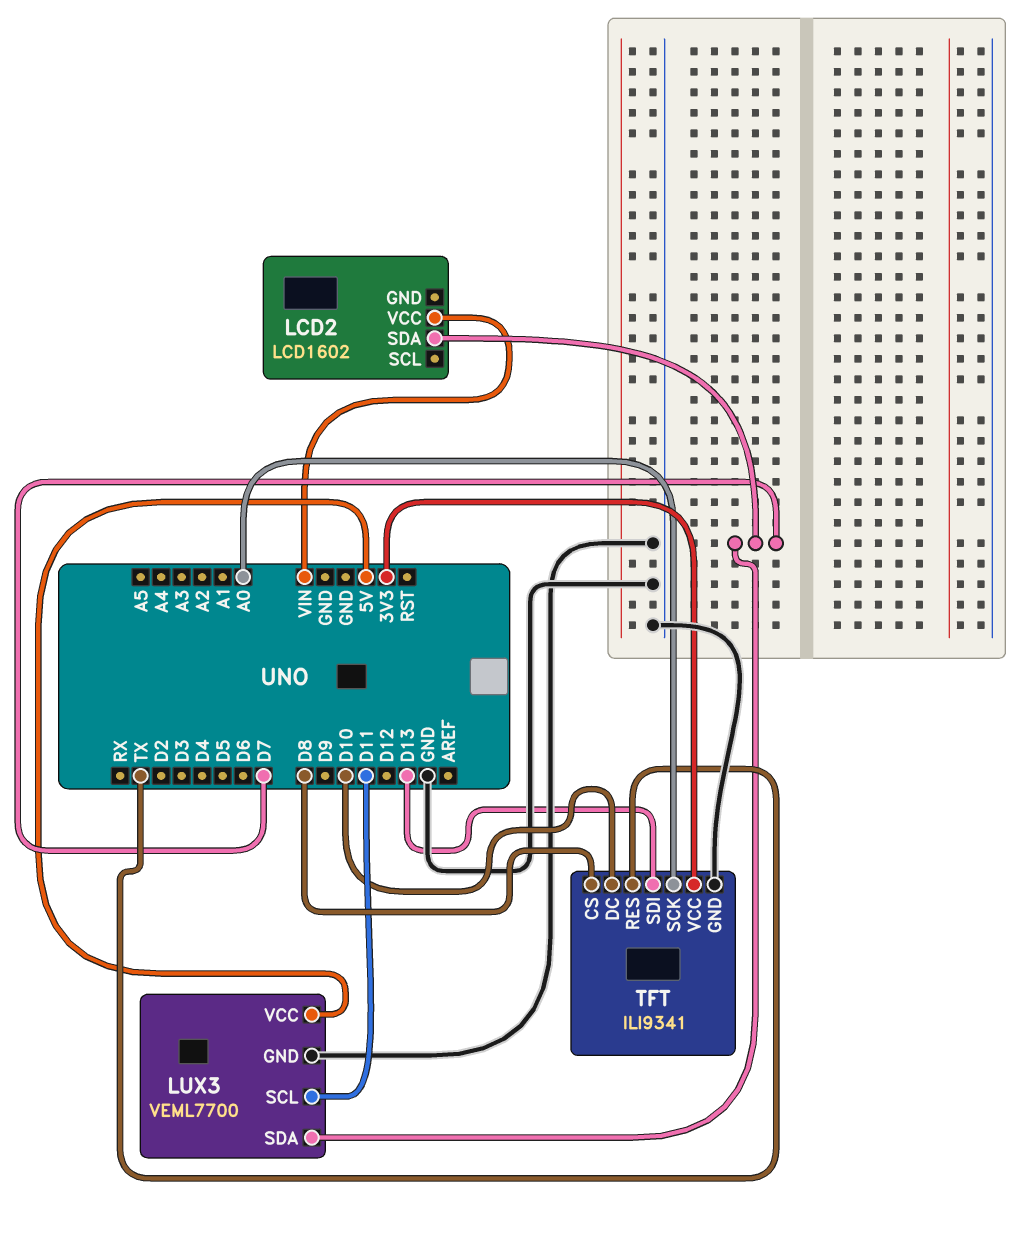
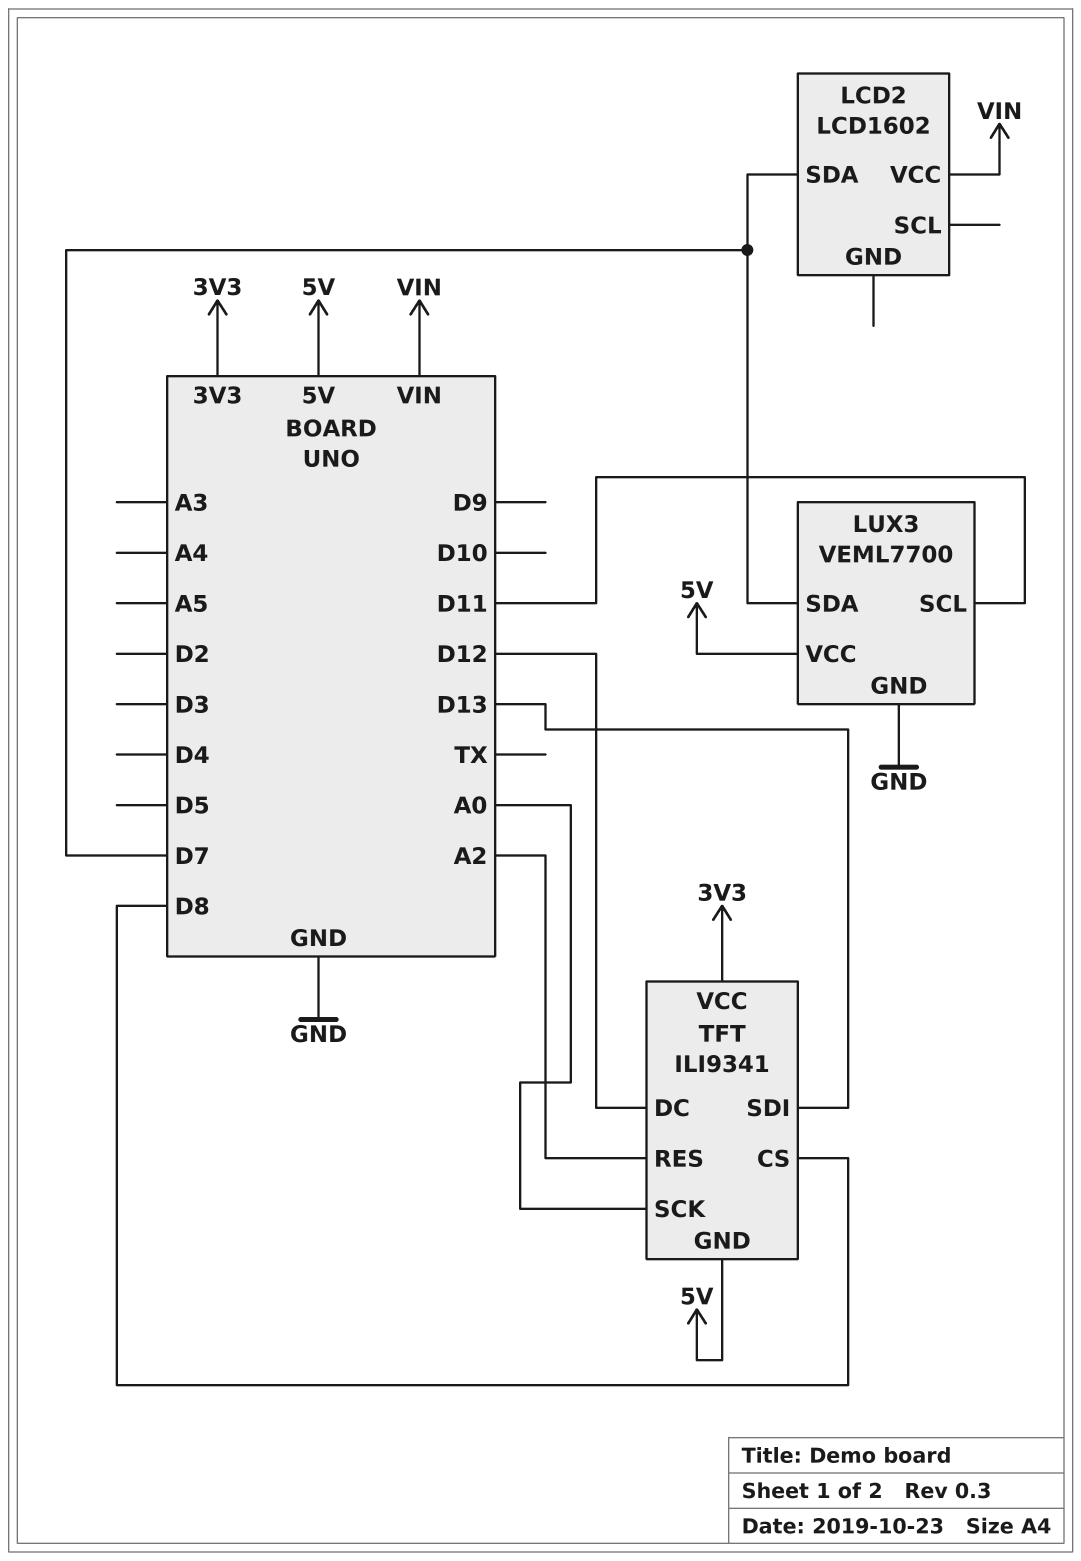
TFT pin DC: D10 -> D12
TFT pin GND: GND -> 5V
TFT pin RES: TX -> A2

